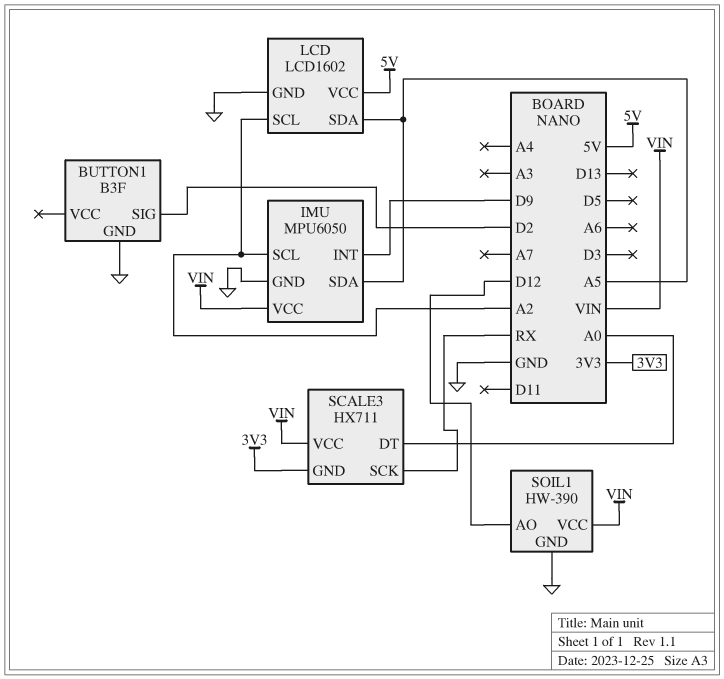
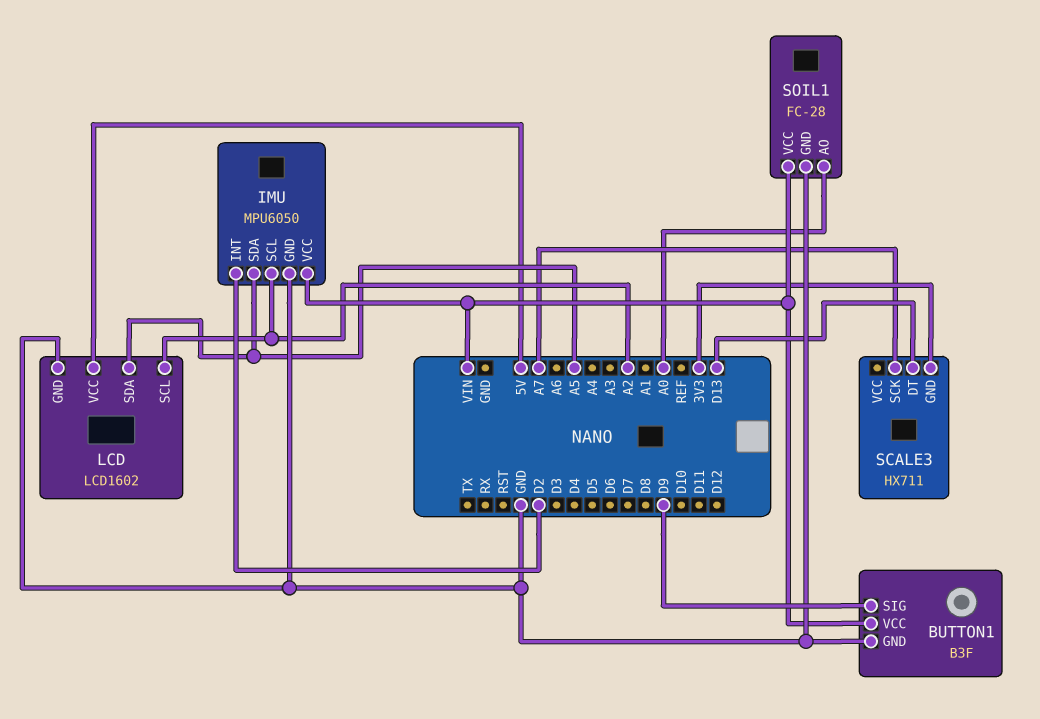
BUTTON1 pin SIG: D2 -> D9
BUTTON1 pin VCC: none -> VIN
IMU pin INT: D9 -> D2
SCALE3 pin DT: A0 -> D13
SCALE3 pin SCK: RX -> A7
SCALE3 pin VCC: VIN -> none
SOIL1: HW-390 -> FC-28
SOIL1 pin AO: D12 -> A0

